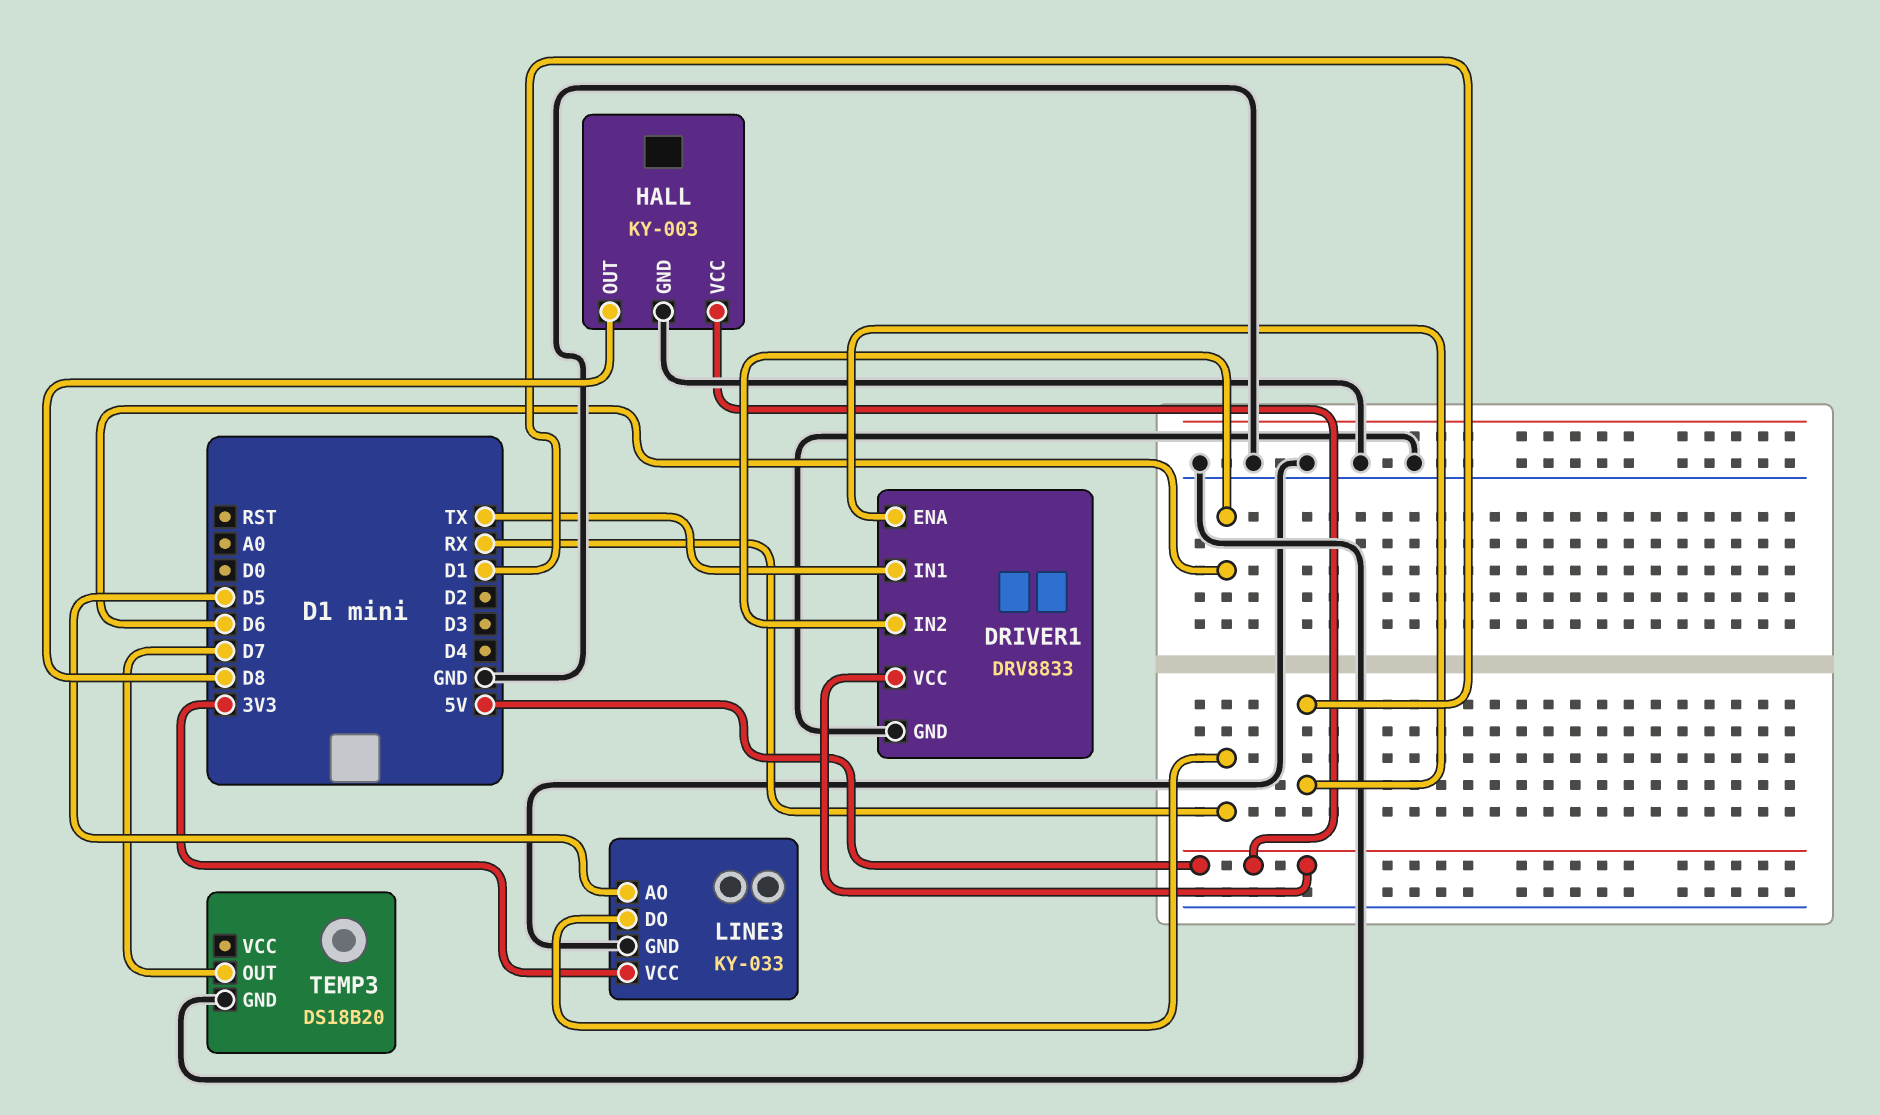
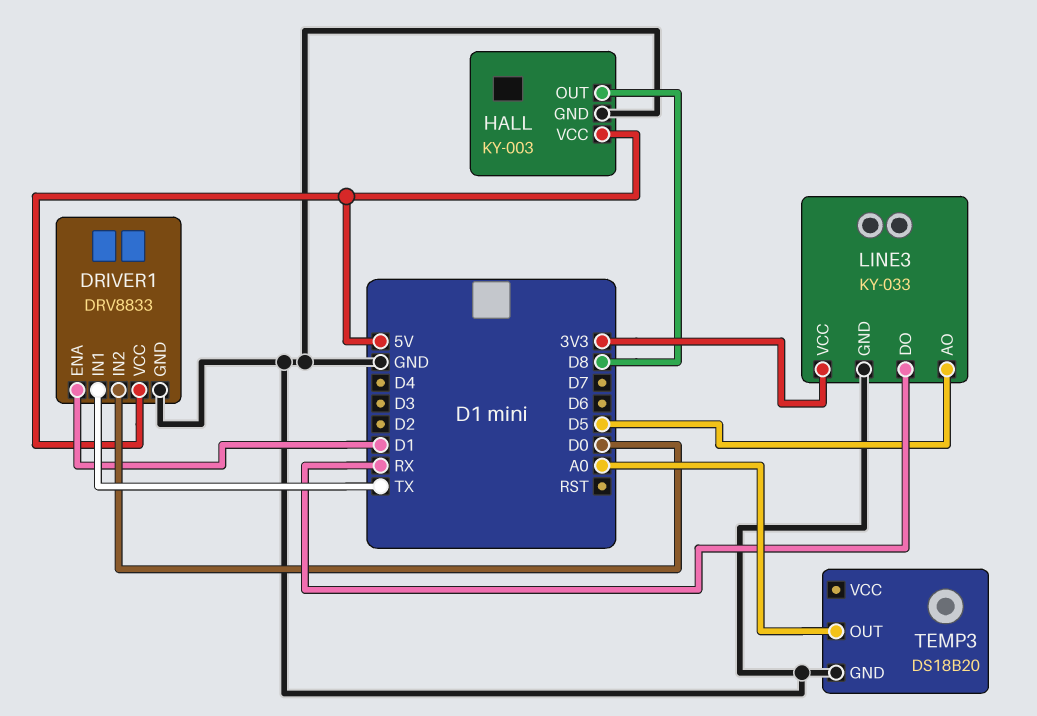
DRIVER1 pin IN2: D6 -> D0
TEMP3 pin OUT: D7 -> A0

